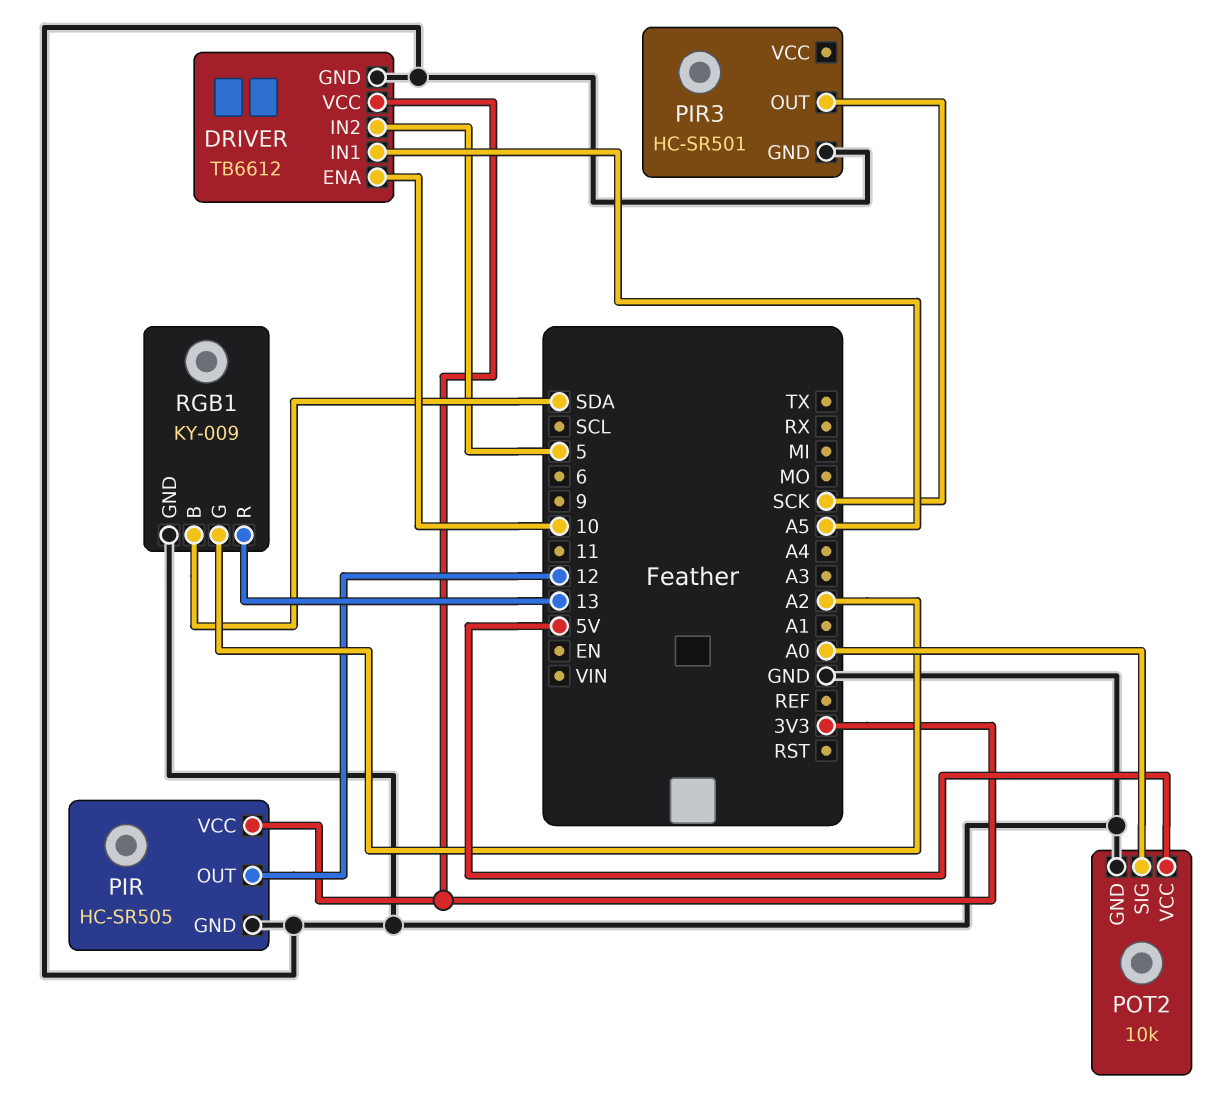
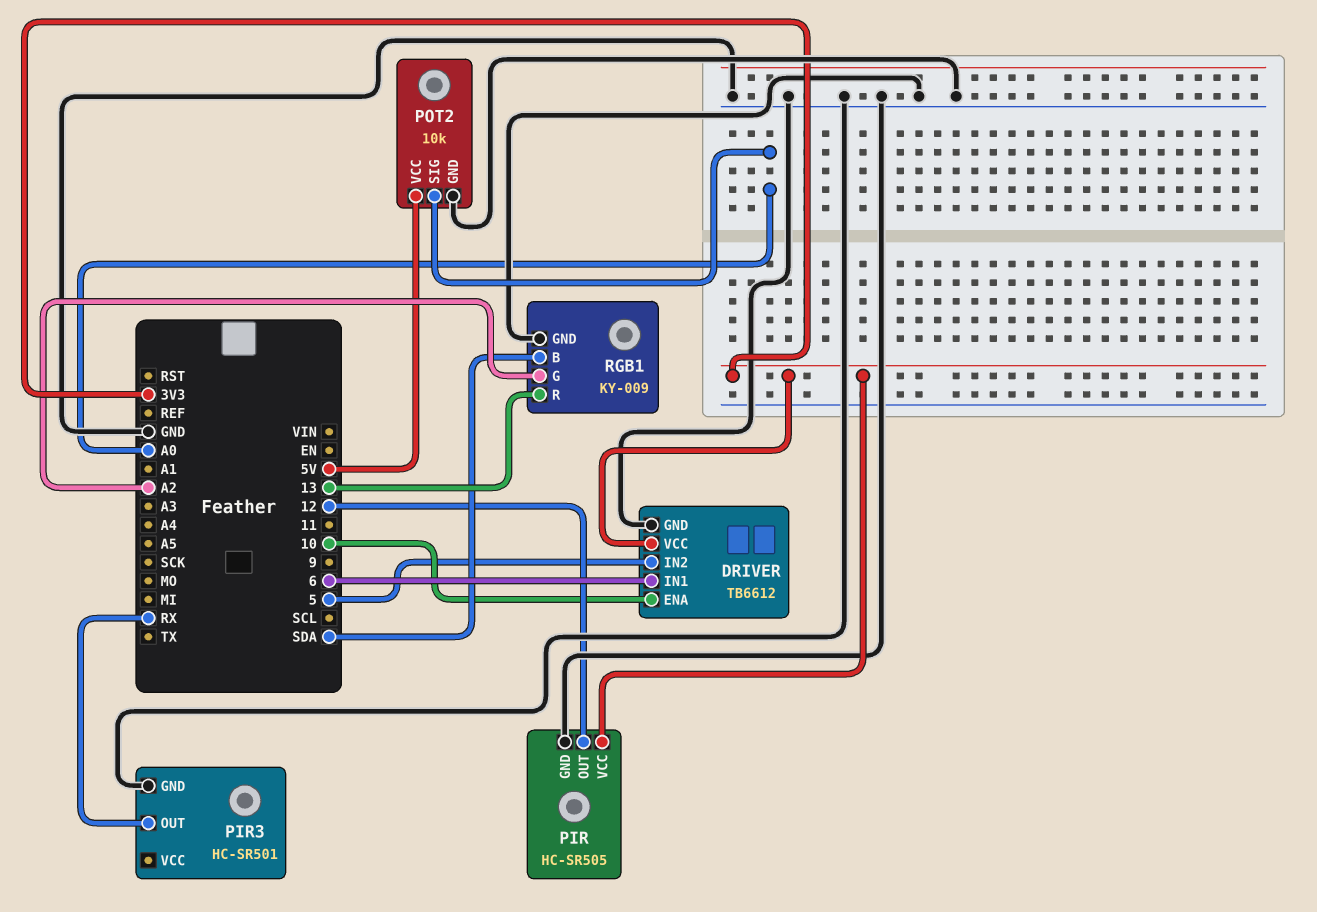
DRIVER pin IN1: A5 -> 6
PIR3 pin OUT: SCK -> RX

